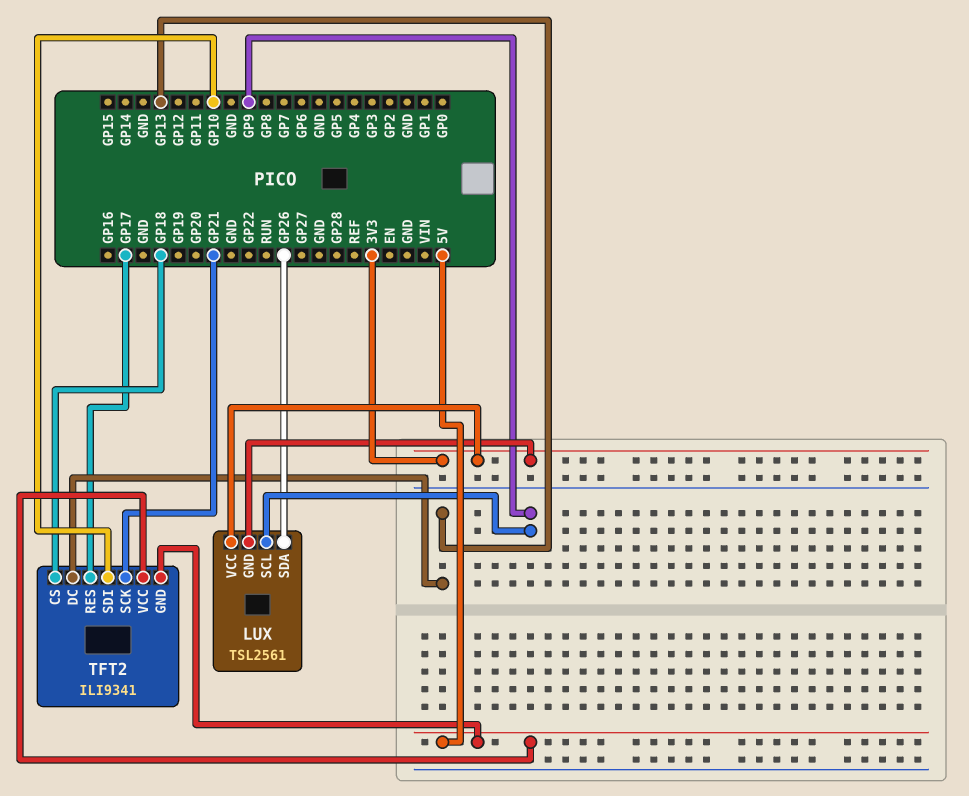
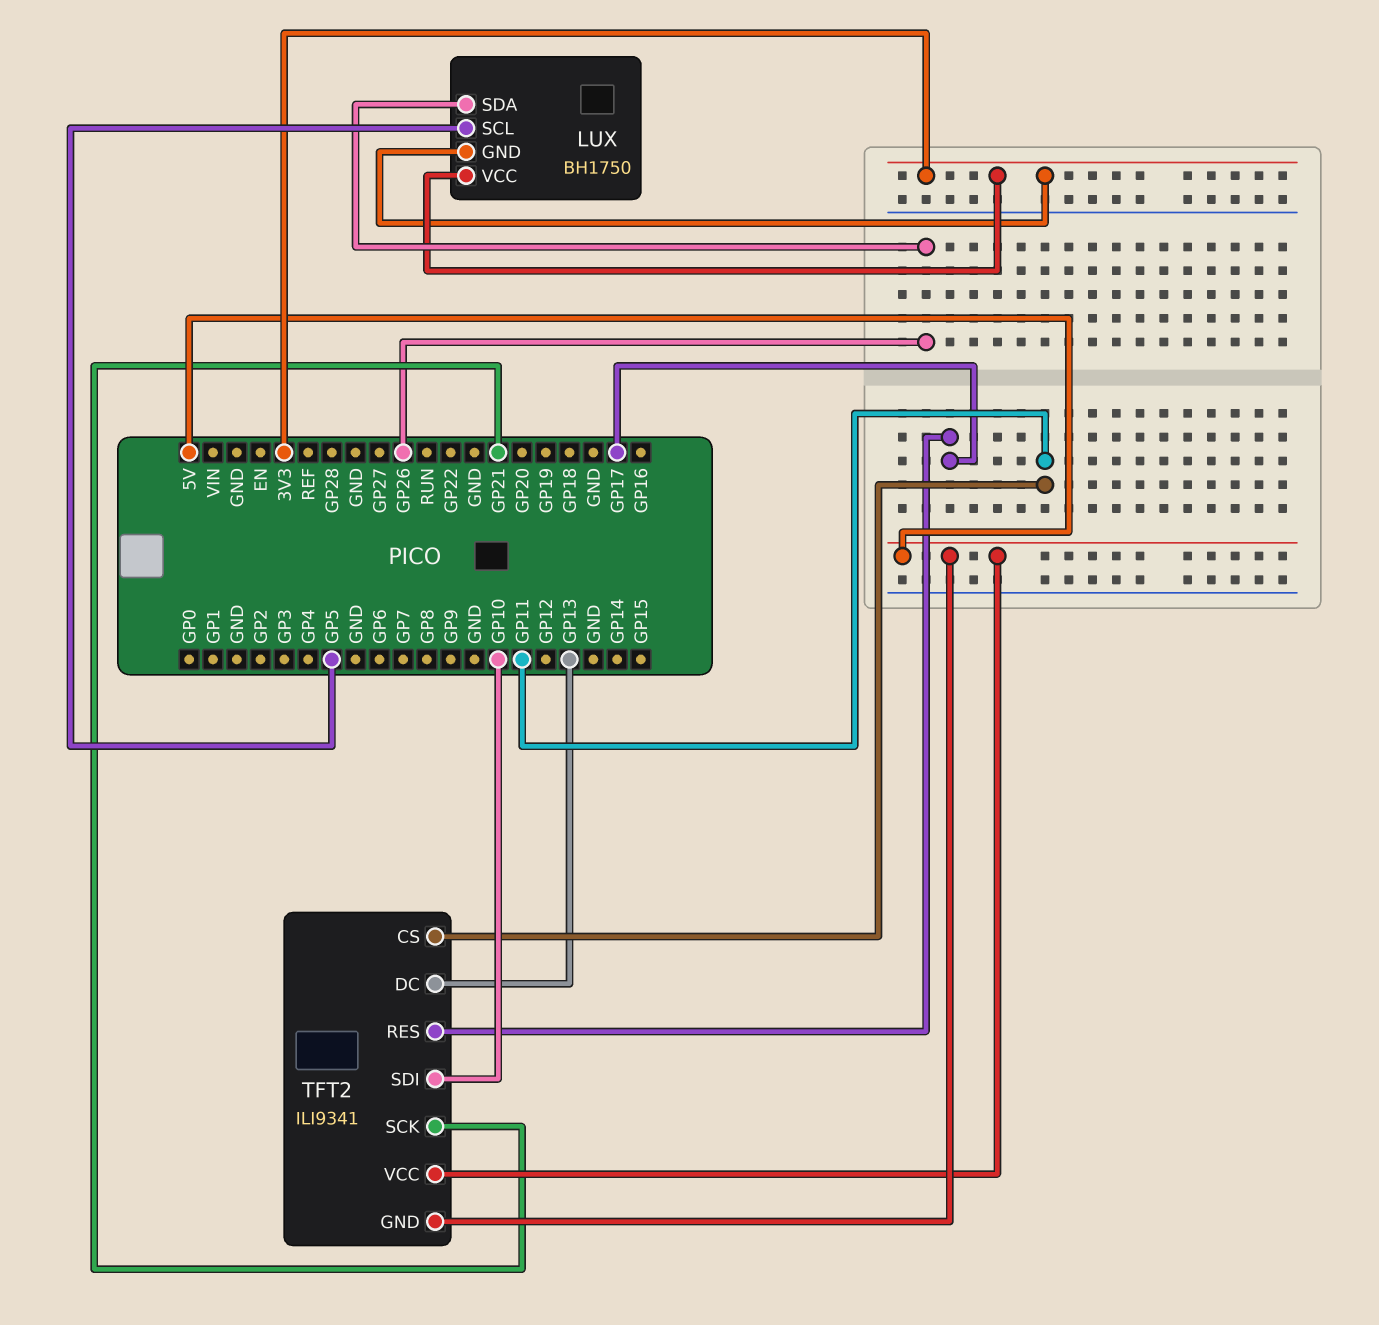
LUX: TSL2561 -> BH1750
LUX pin SCL: GP9 -> GP5
TFT2 pin CS: GP18 -> GP11

